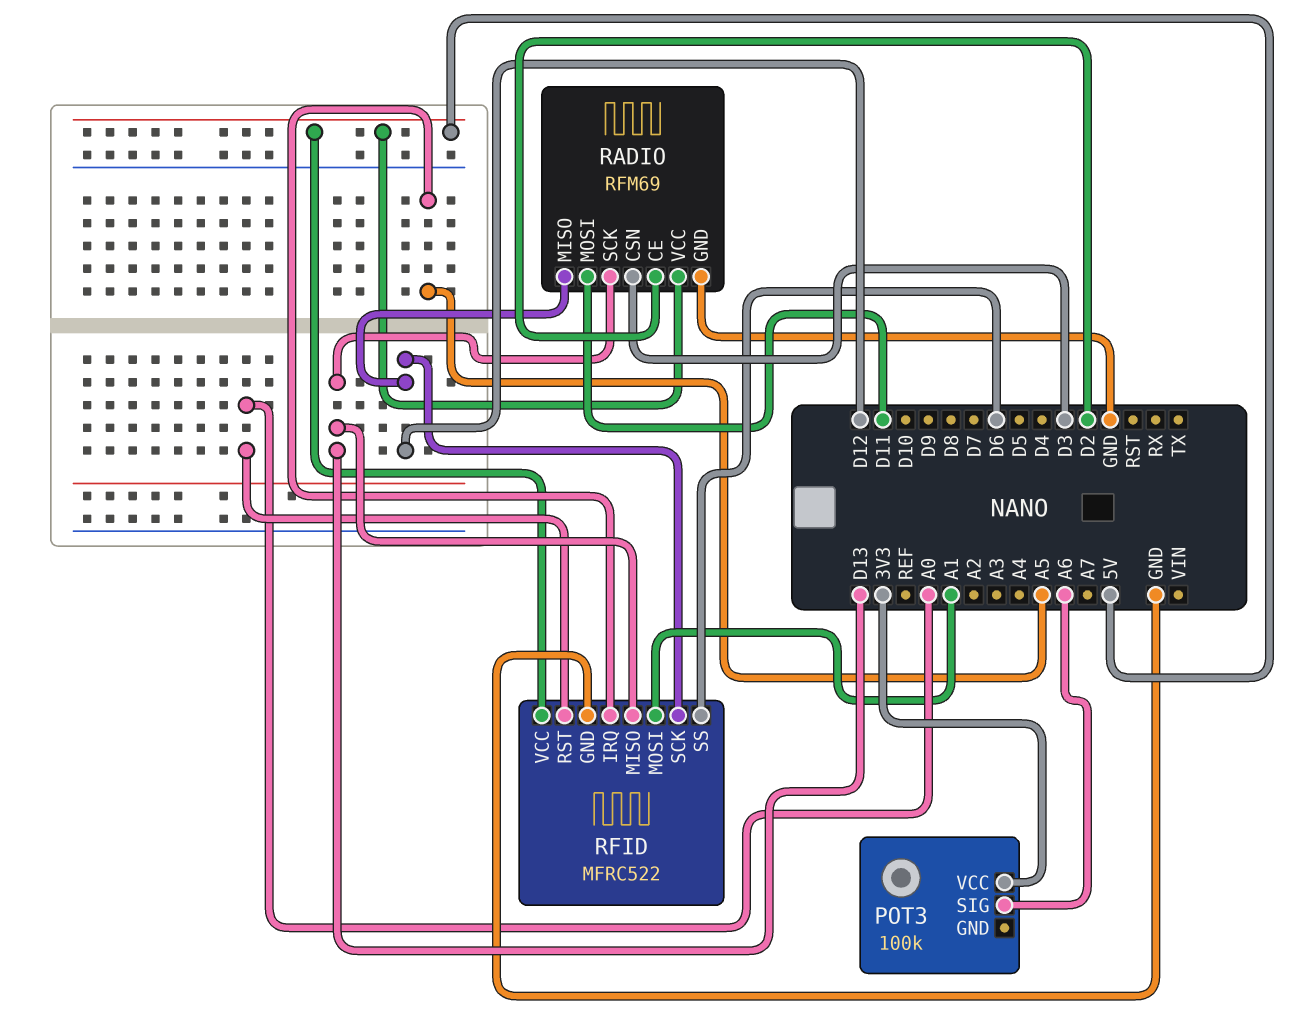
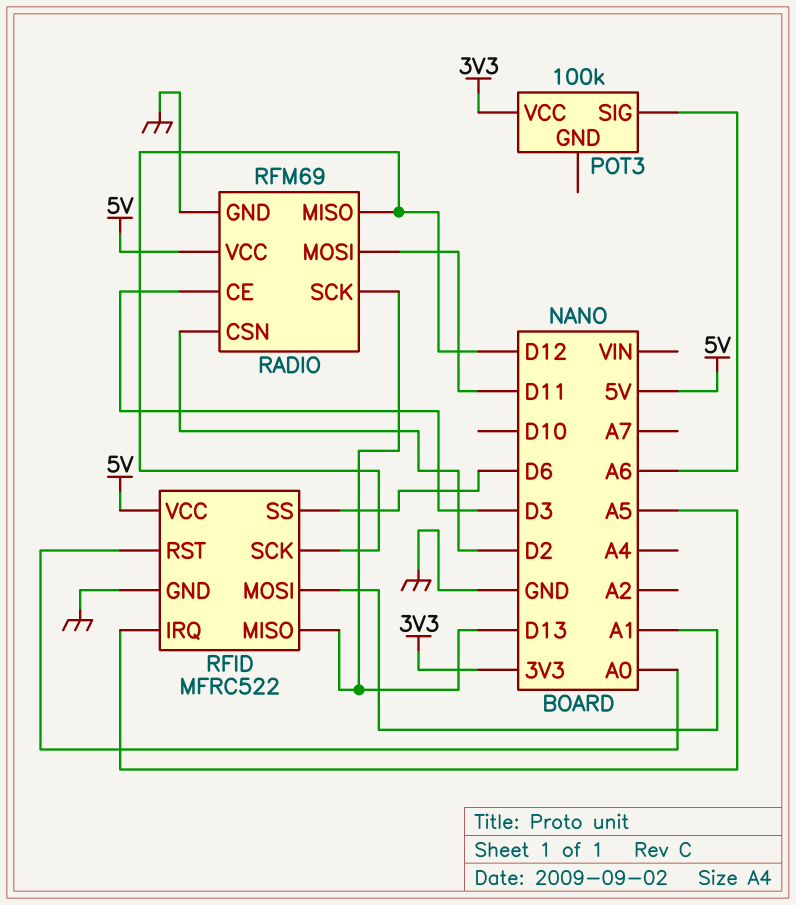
RADIO pin CE: D2 -> D3
RADIO pin CSN: D3 -> D2

